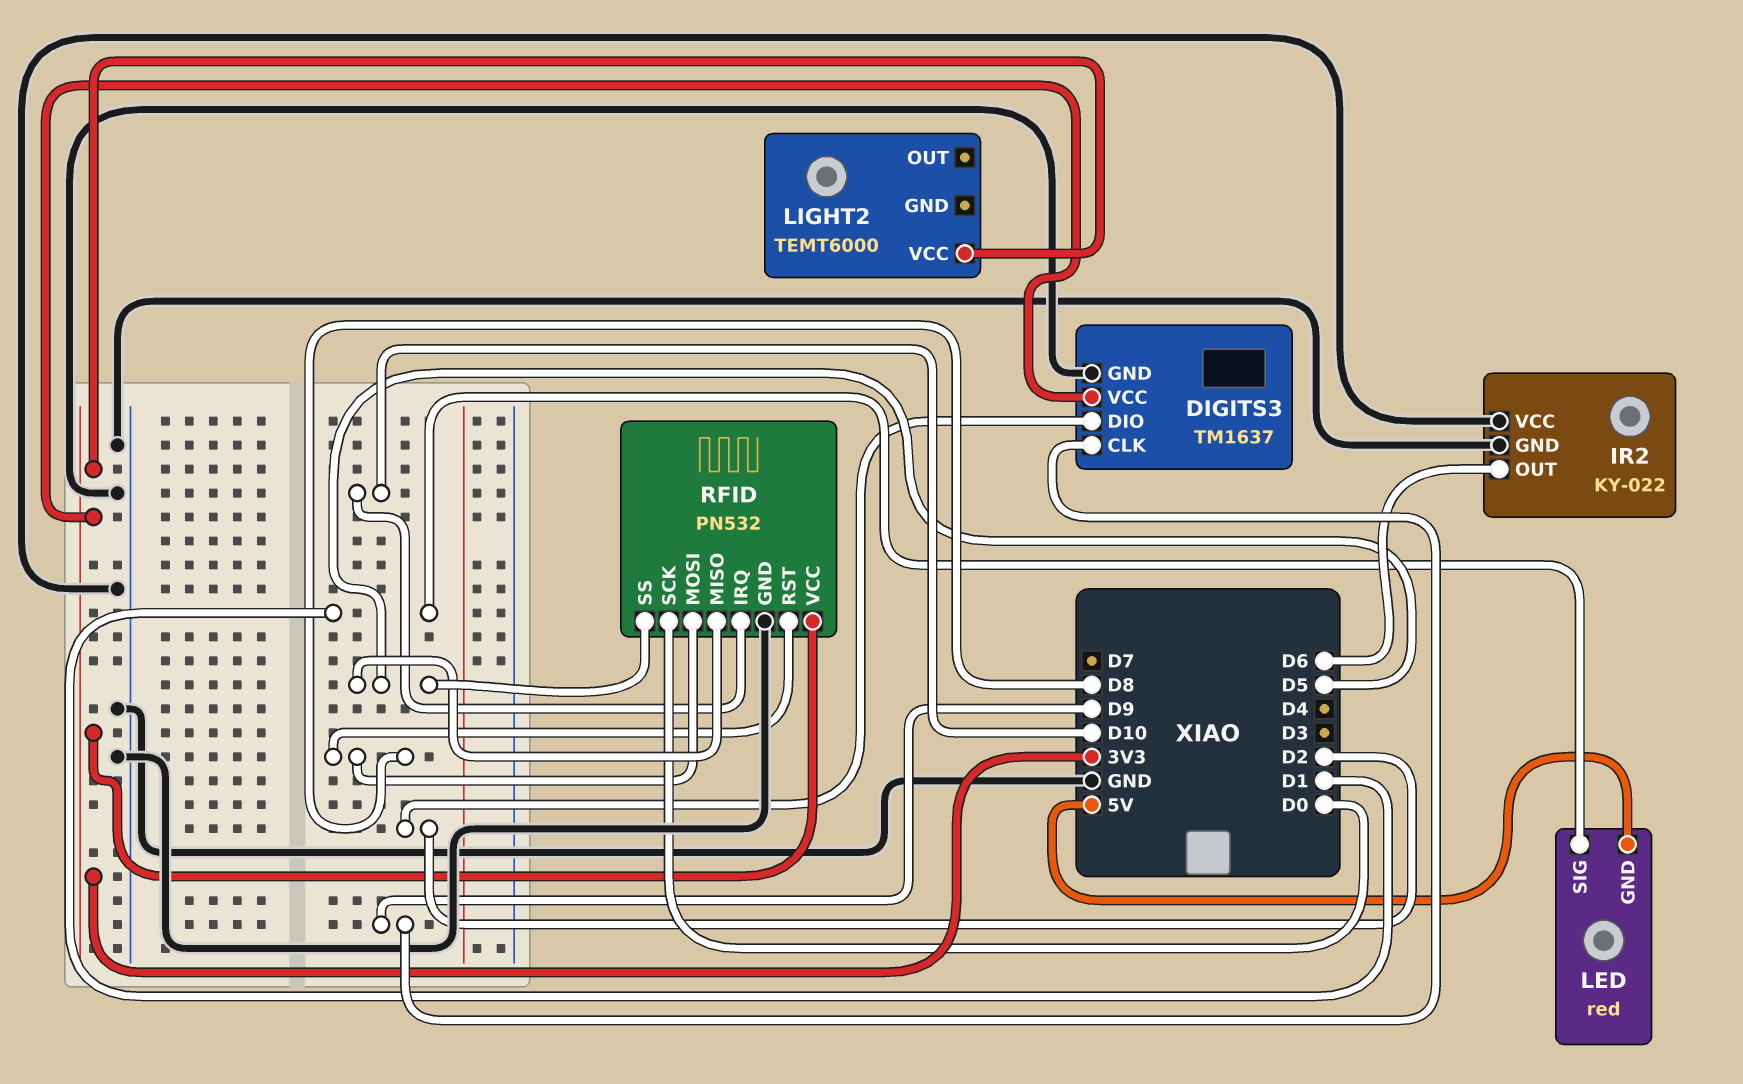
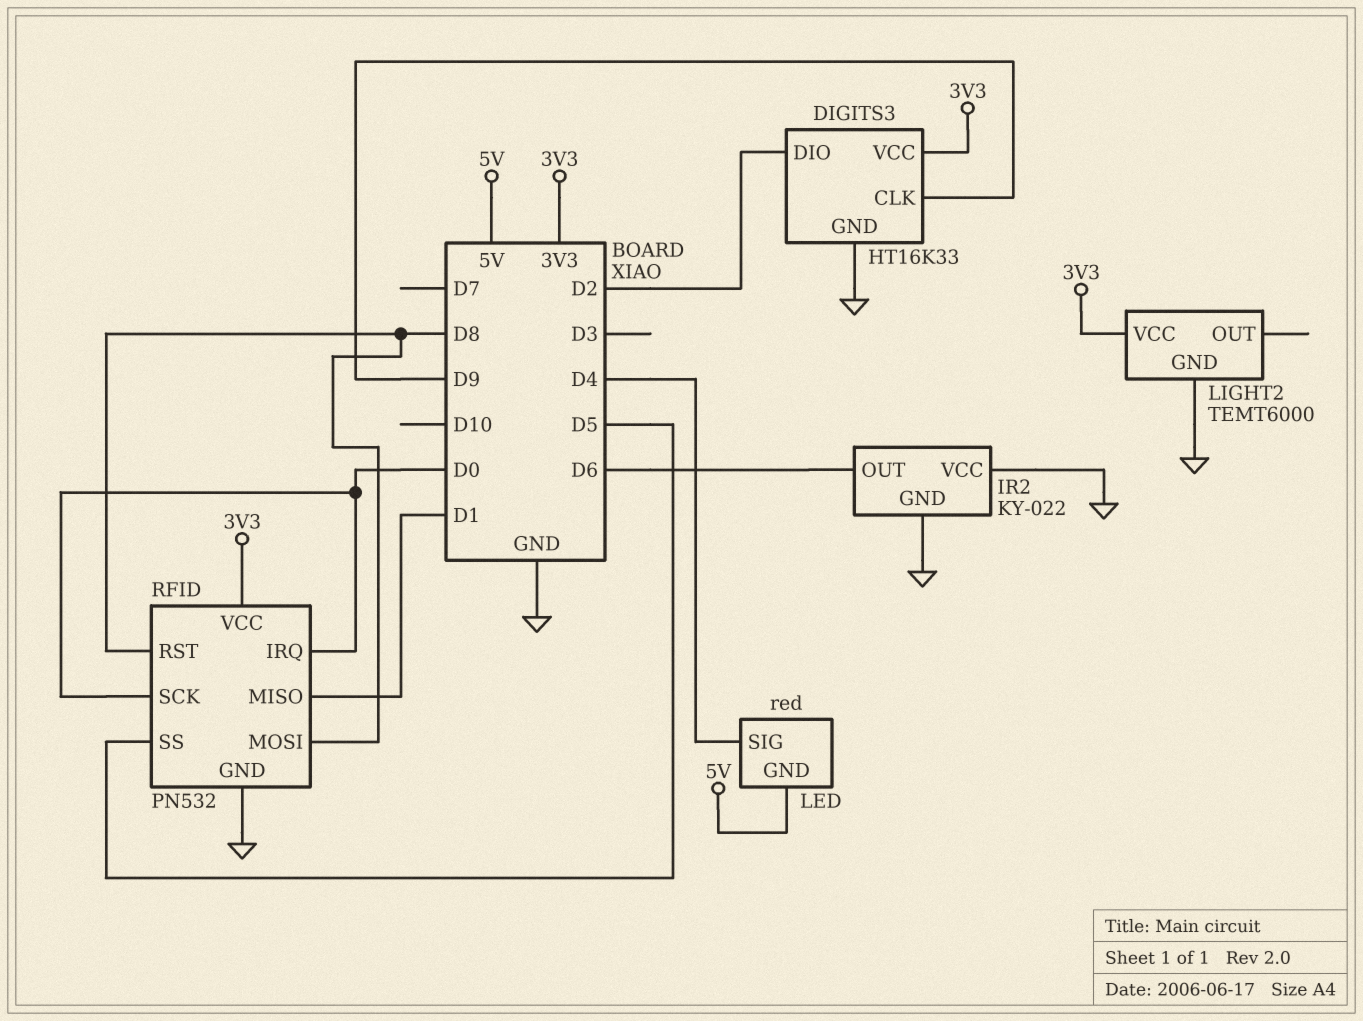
DIGITS3: TM1637 -> HT16K33
LED pin SIG: D1 -> D4
LIGHT2 pin GND: none -> GND
RFID pin IRQ: D10 -> D0
RFID pin MISO: D5 -> D1

